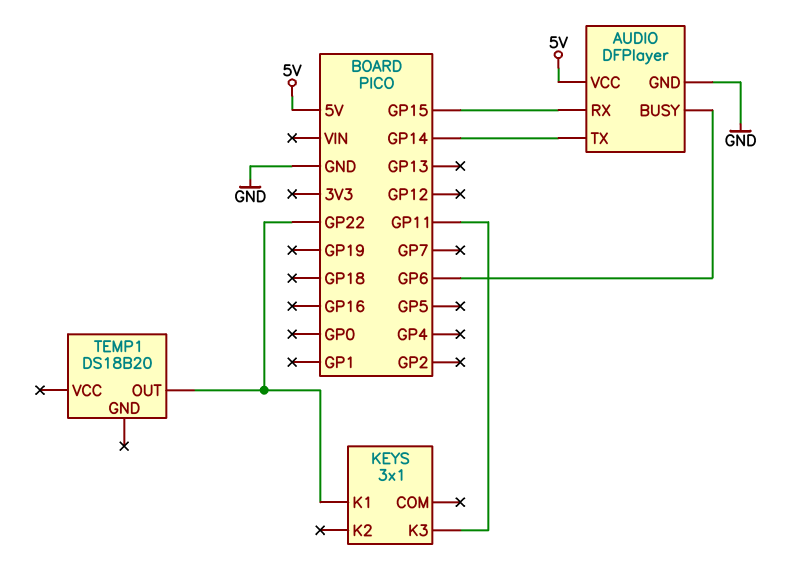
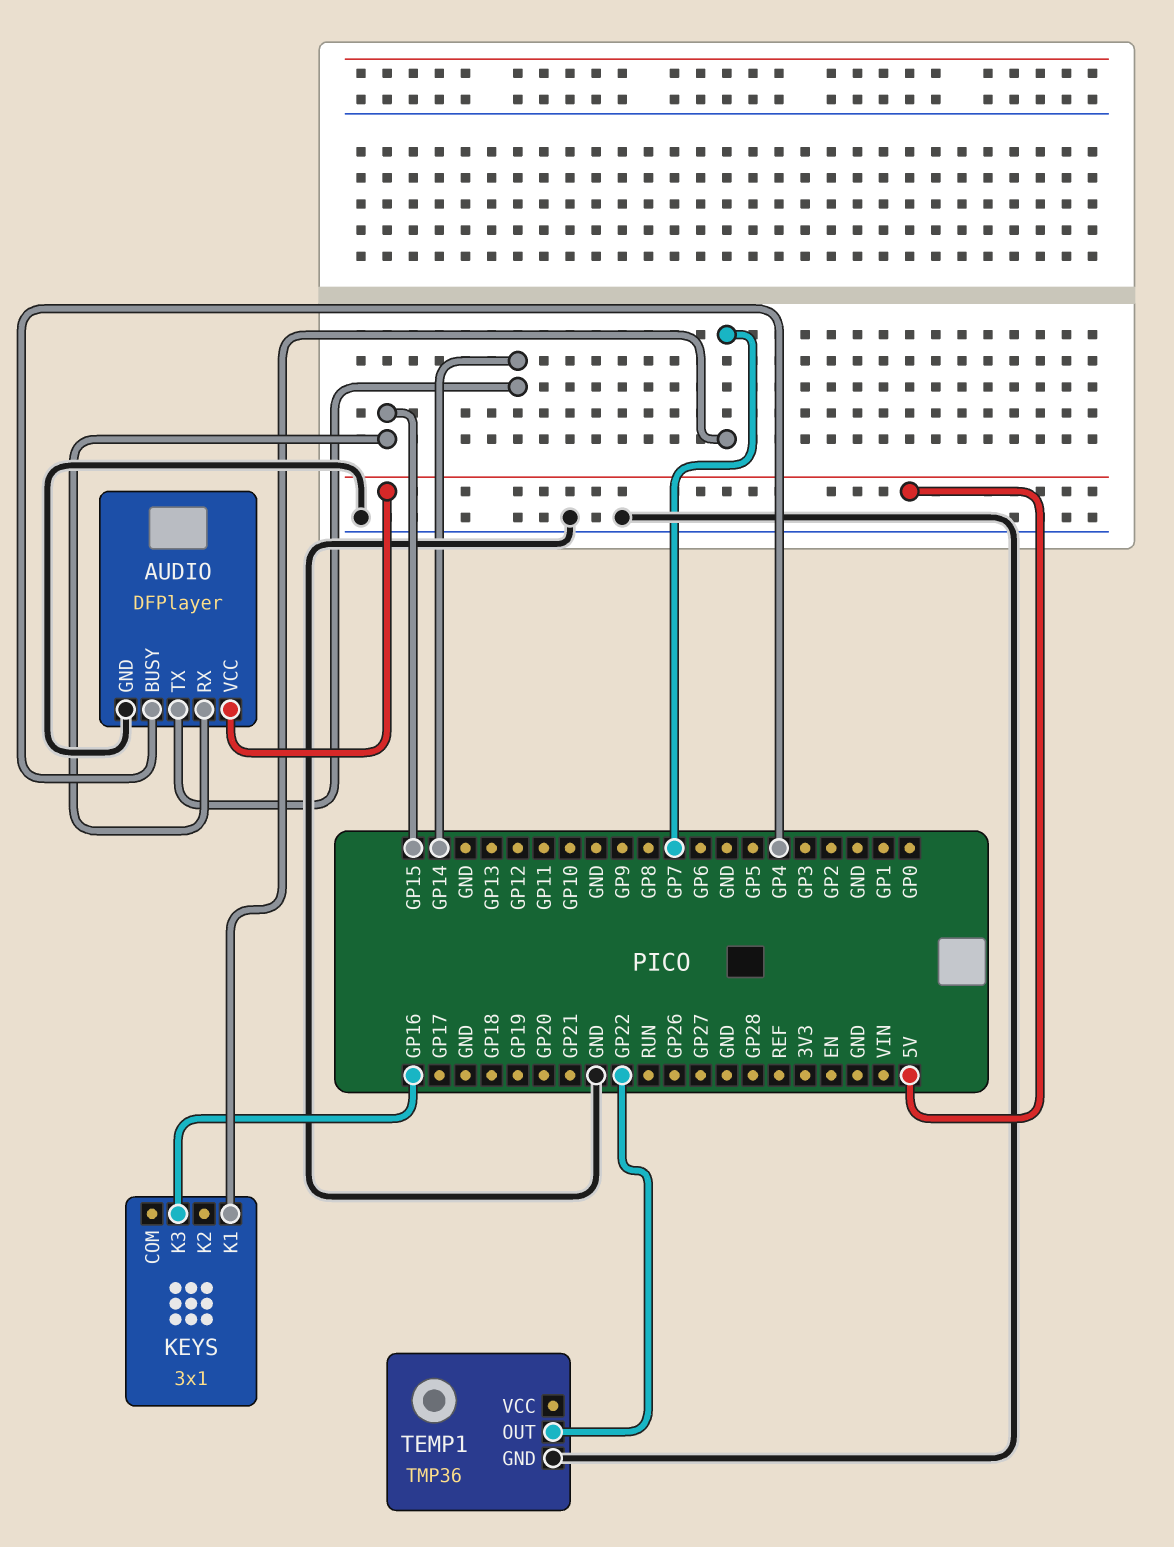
AUDIO pin BUSY: GP6 -> GP4
KEYS pin K1: GP22 -> GP7
KEYS pin K3: GP11 -> GP16
TEMP1: DS18B20 -> TMP36
TEMP1 pin GND: none -> GND

